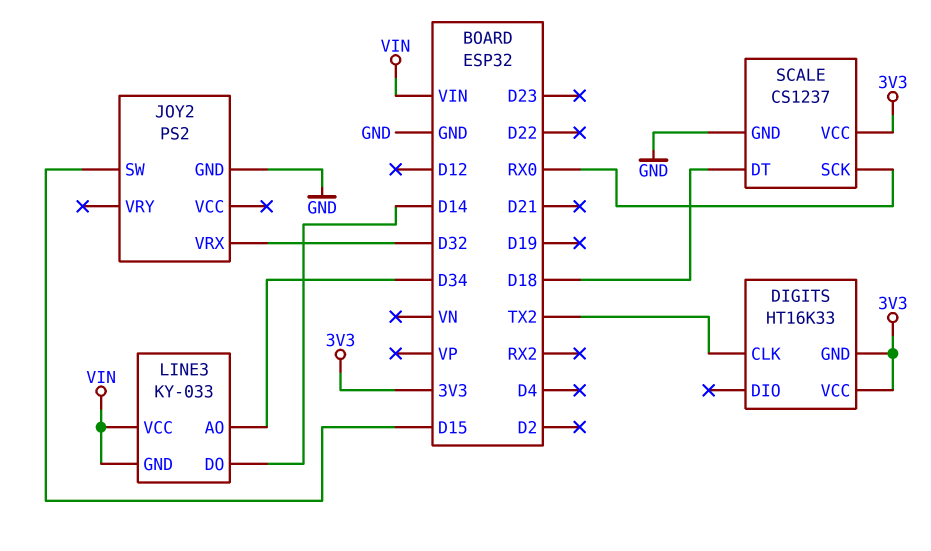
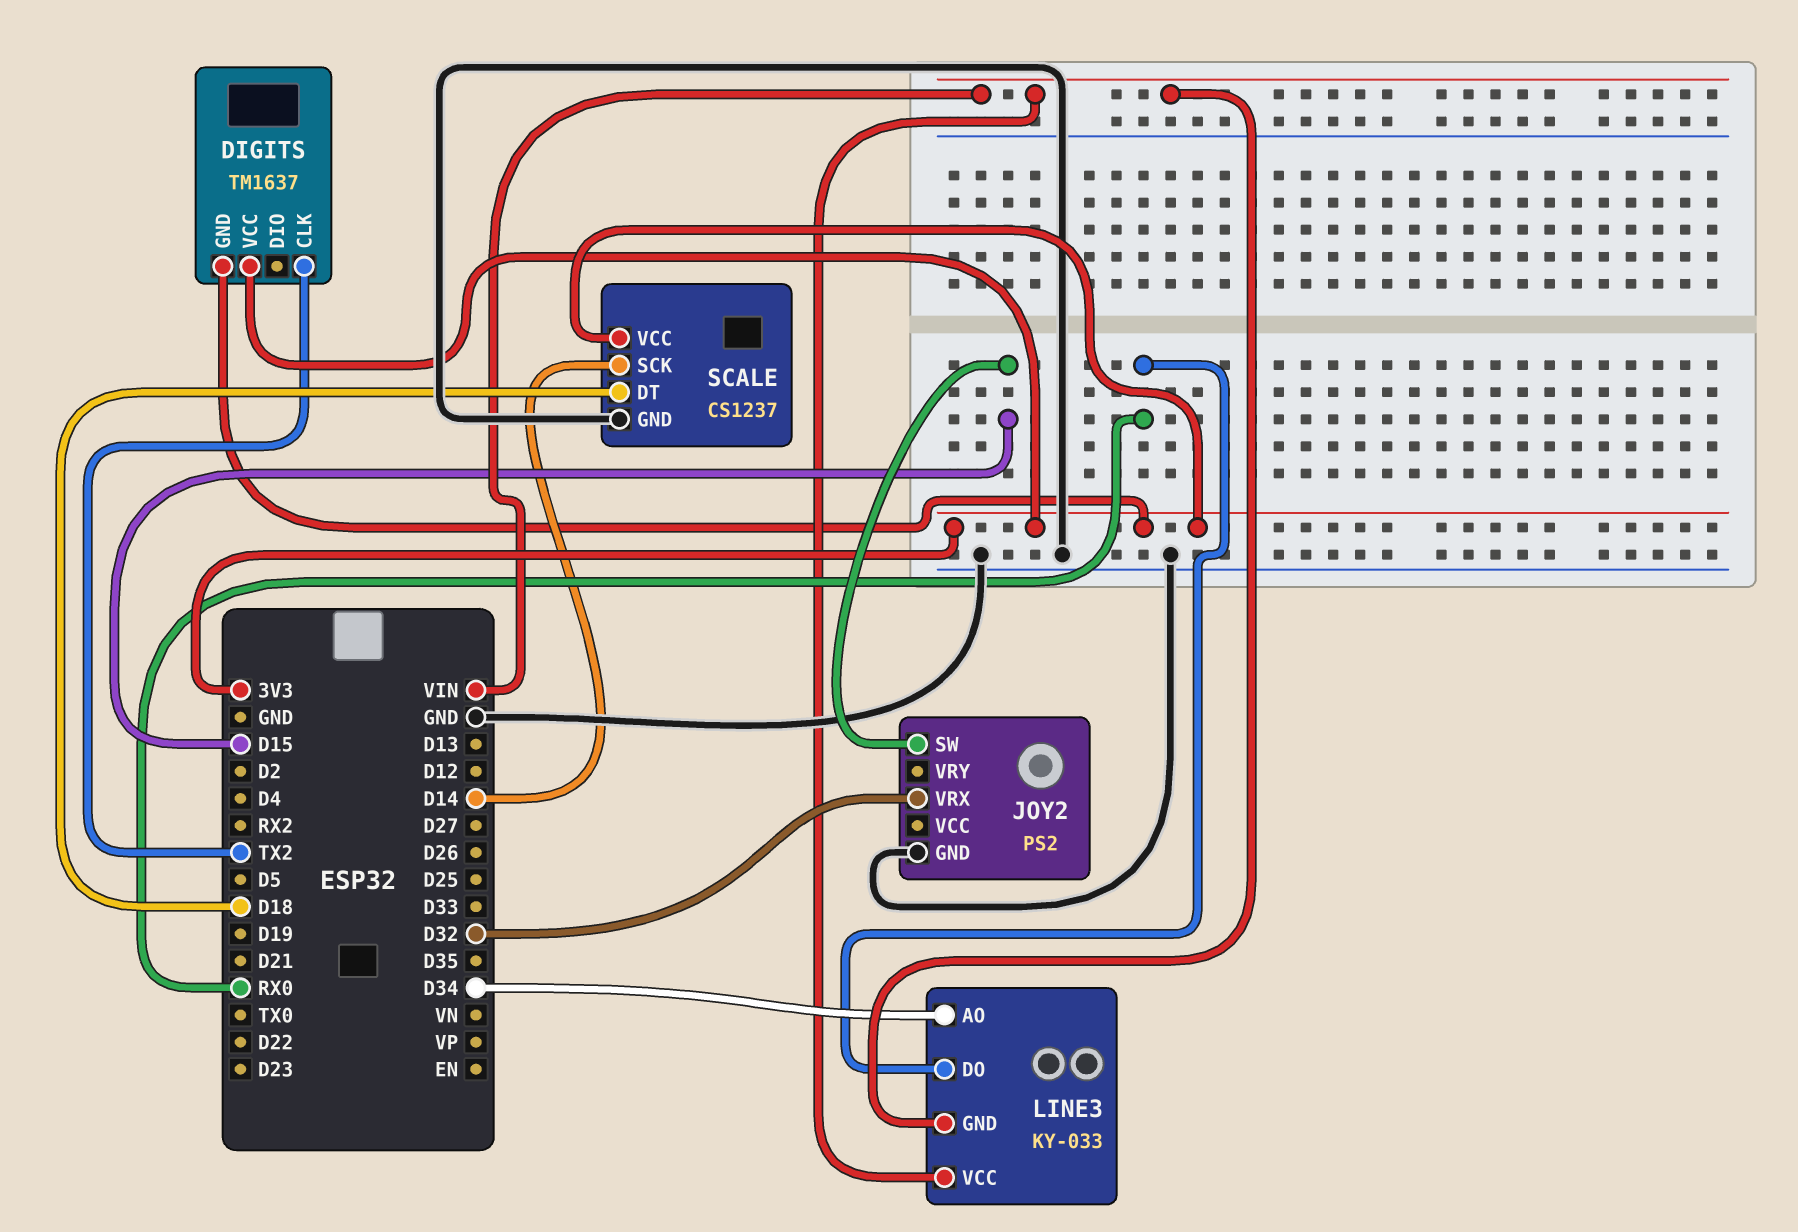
DIGITS: HT16K33 -> TM1637
LINE3 pin DO: D14 -> RX0
SCALE pin SCK: RX0 -> D14

